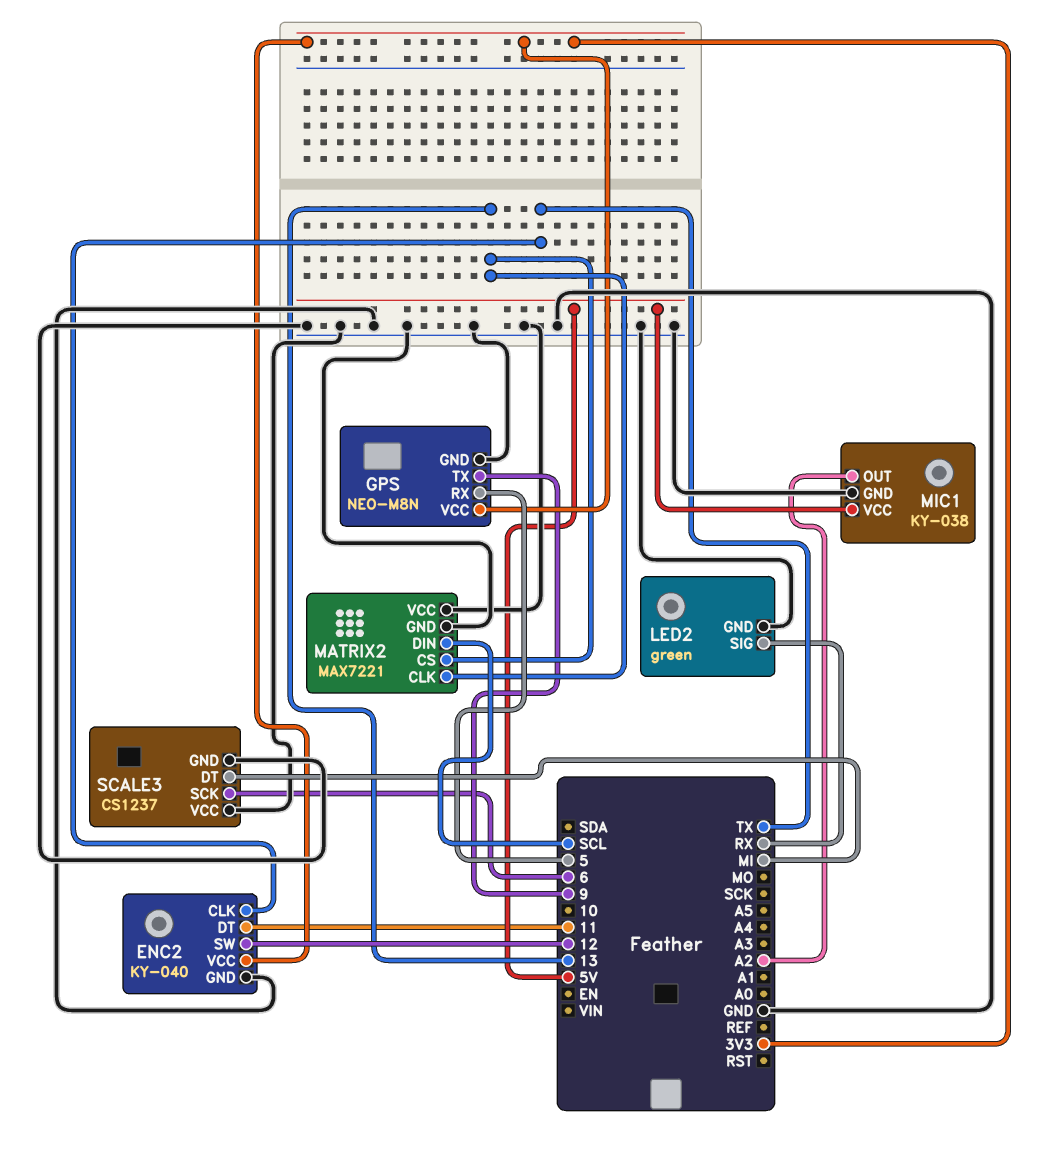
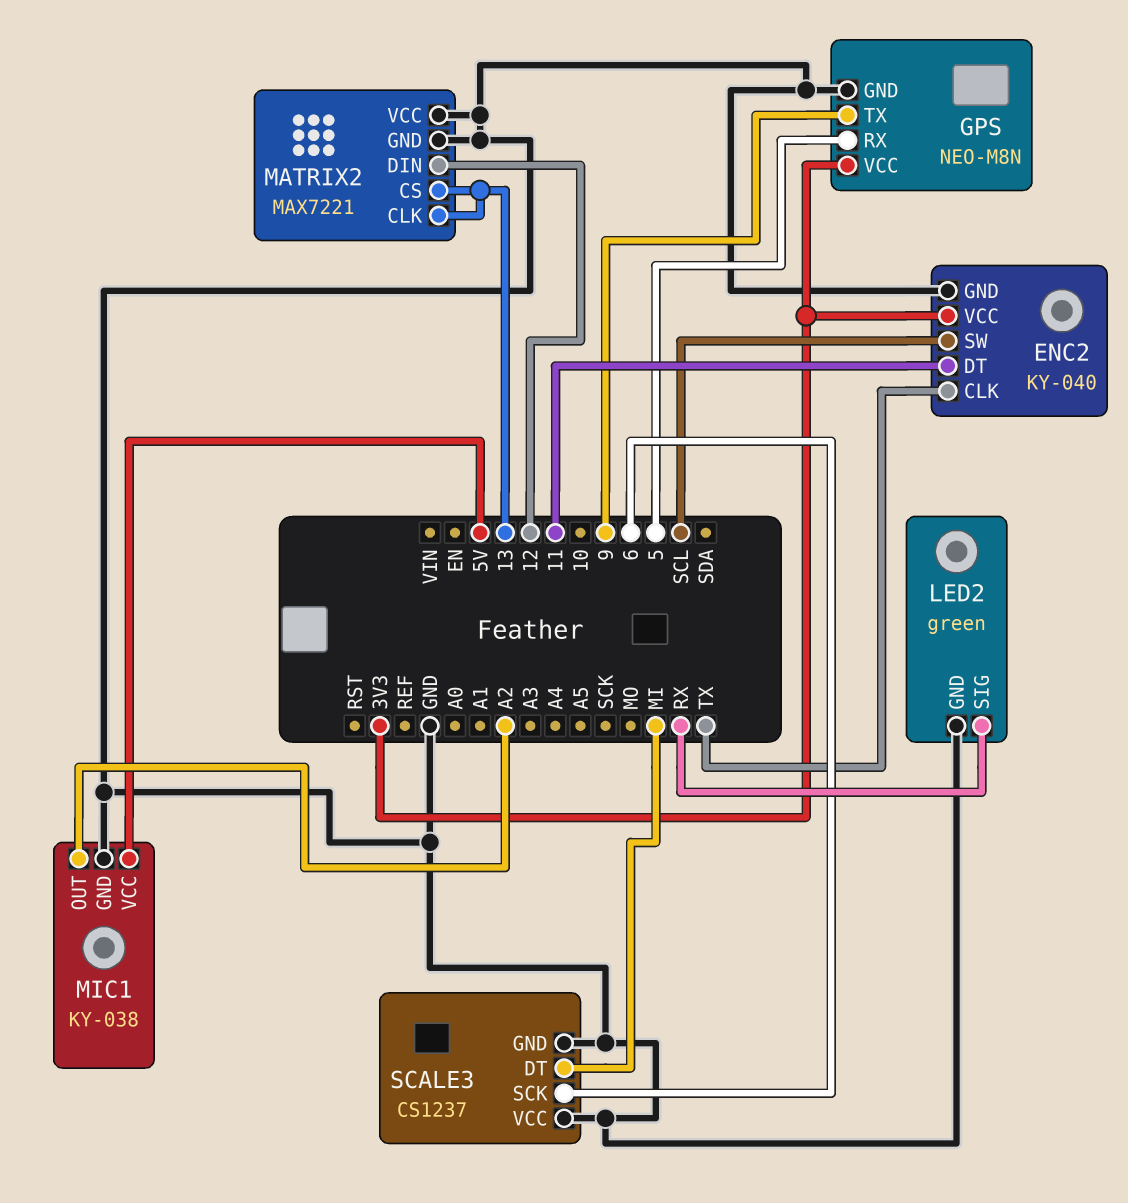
ENC2 pin SW: 12 -> SCL
MATRIX2 pin DIN: SCL -> 12

